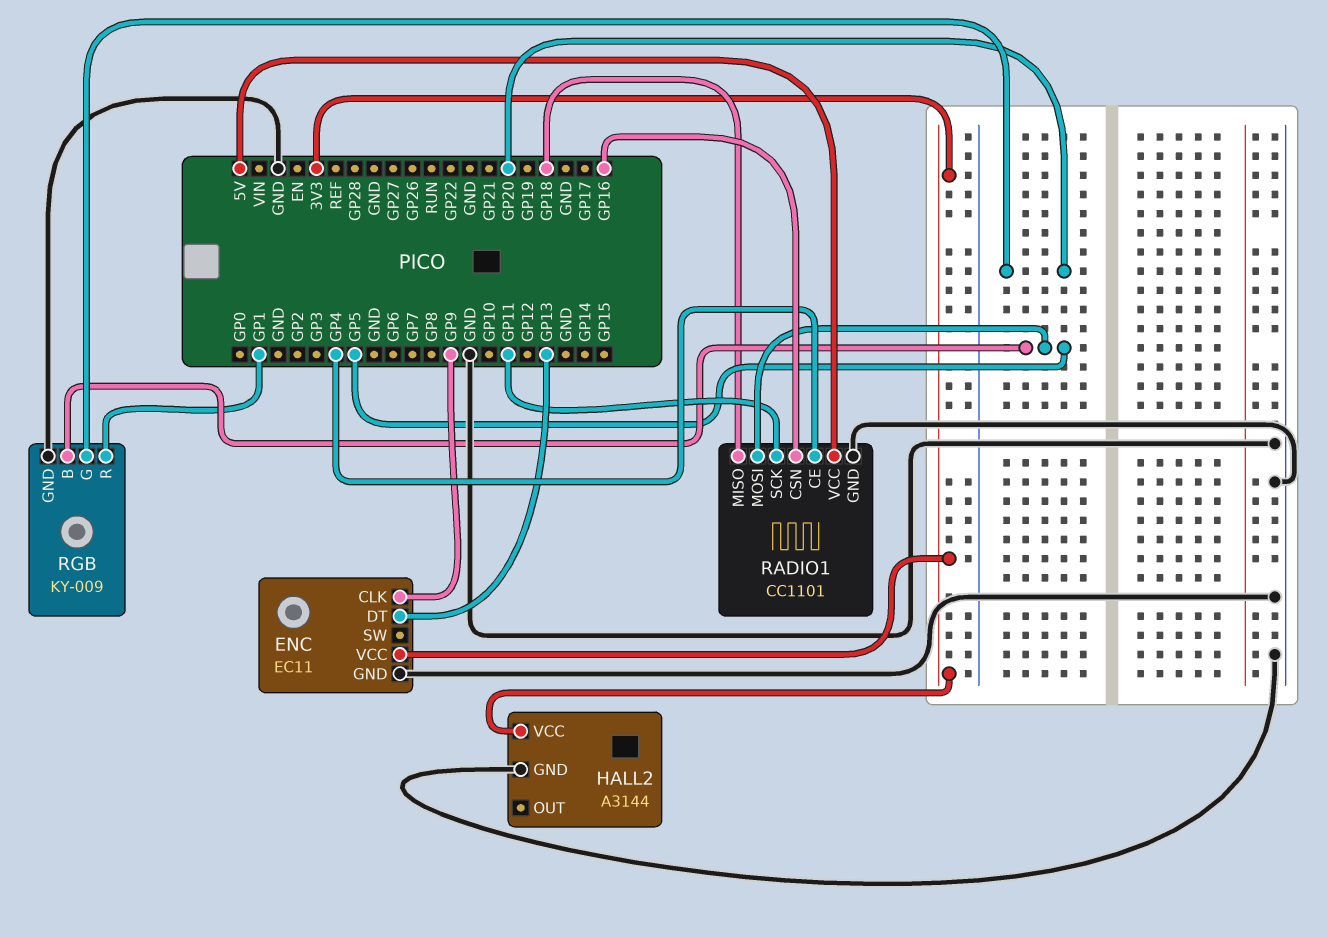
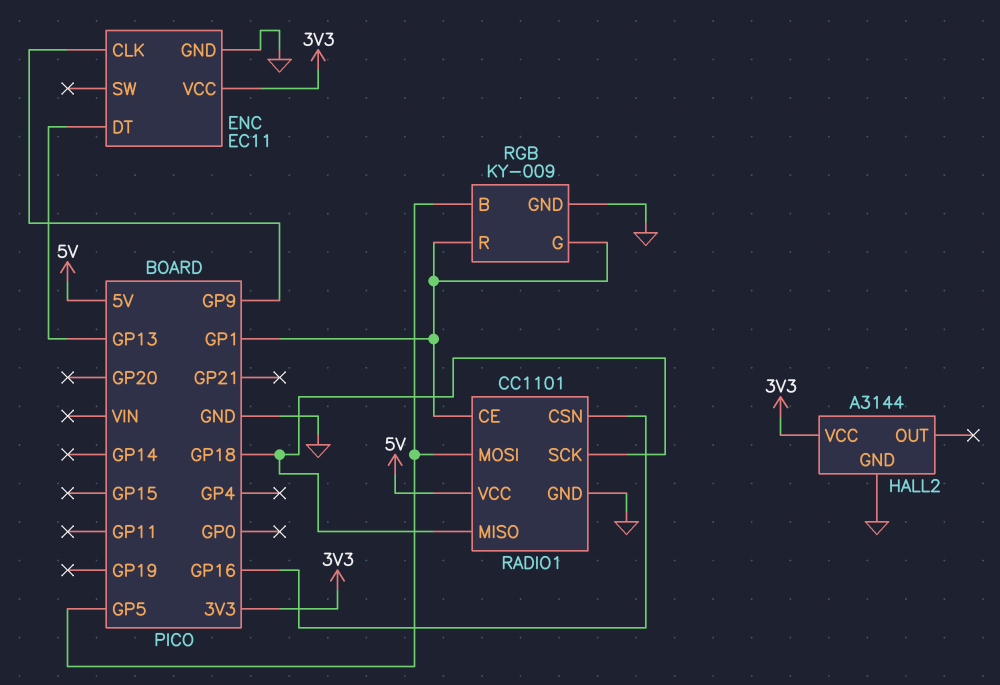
RADIO1 pin CE: GP4 -> GP1
RADIO1 pin SCK: GP11 -> GP18
RGB pin G: GP20 -> GP1

